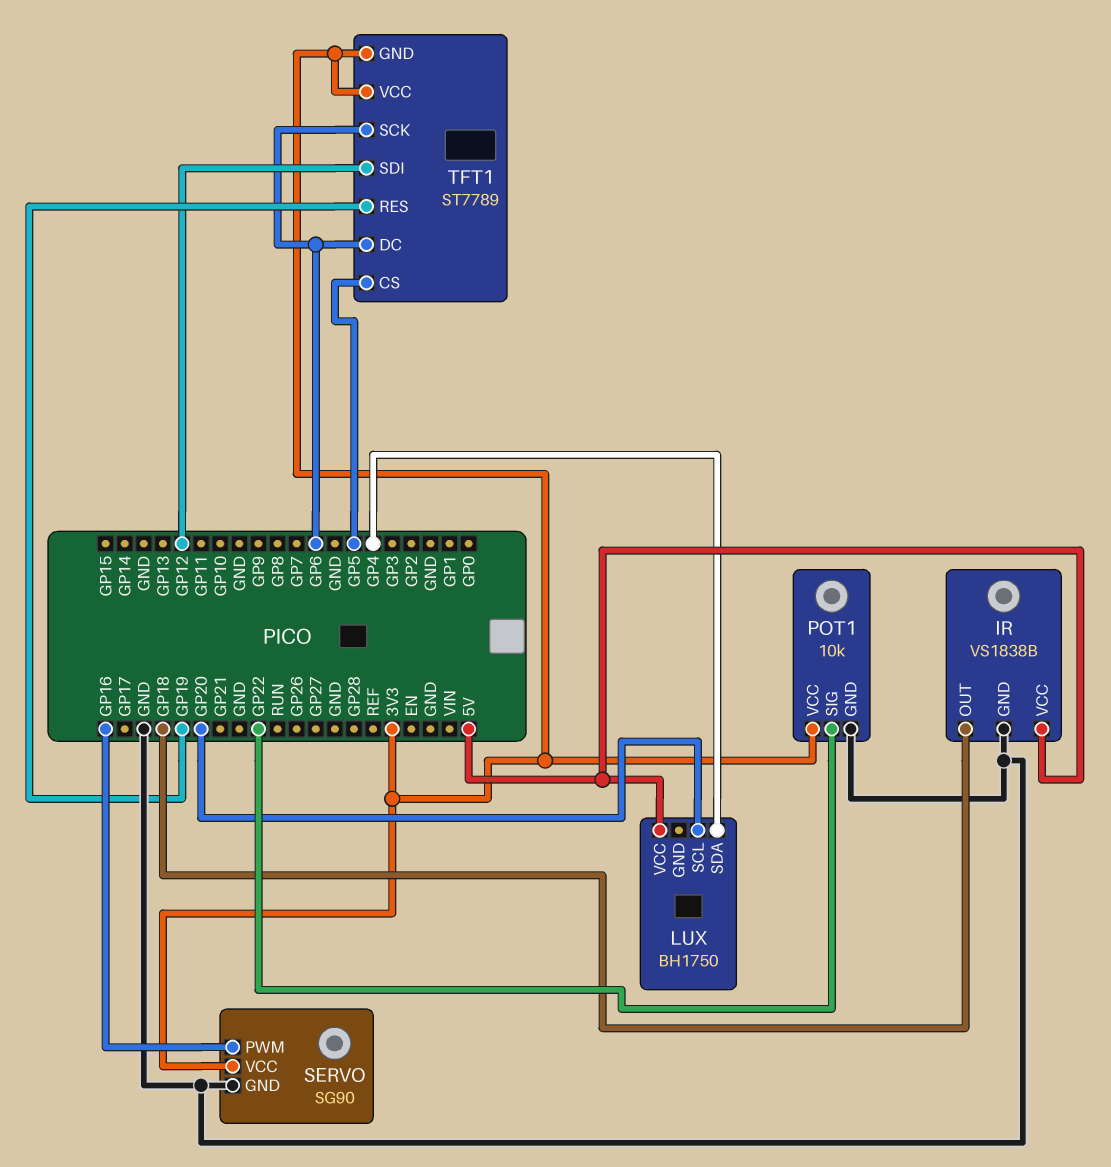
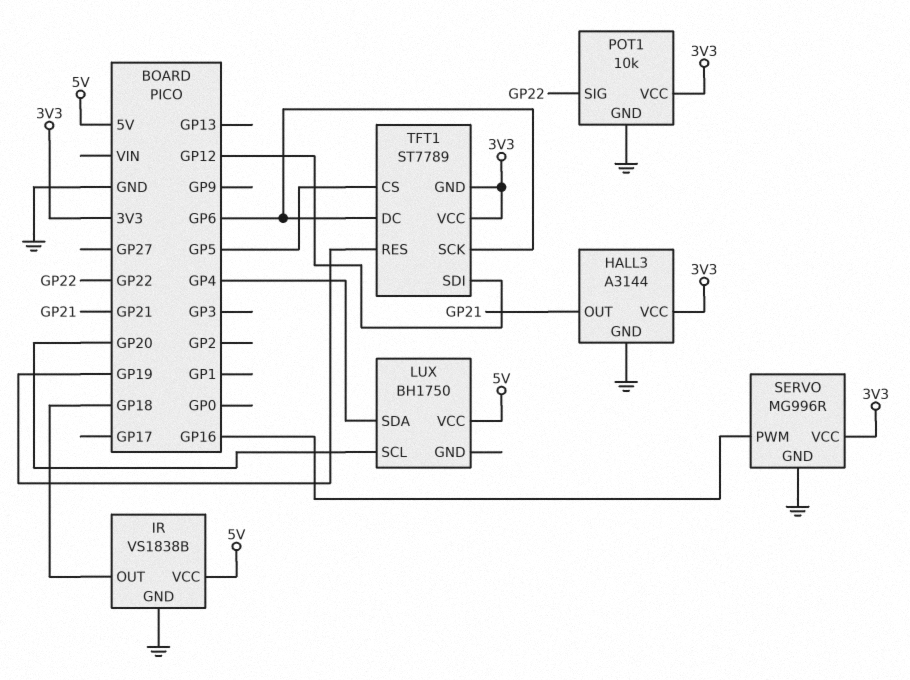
HALL3: none -> A3144
HALL3 pin GND: none -> GND
HALL3 pin OUT: none -> GP21
HALL3 pin VCC: none -> 3V3
SERVO: SG90 -> MG996R

